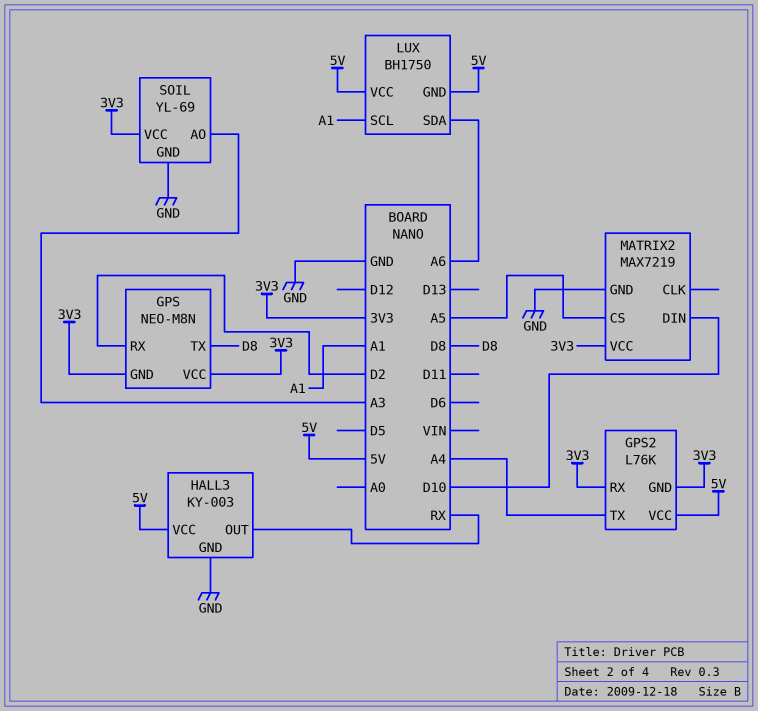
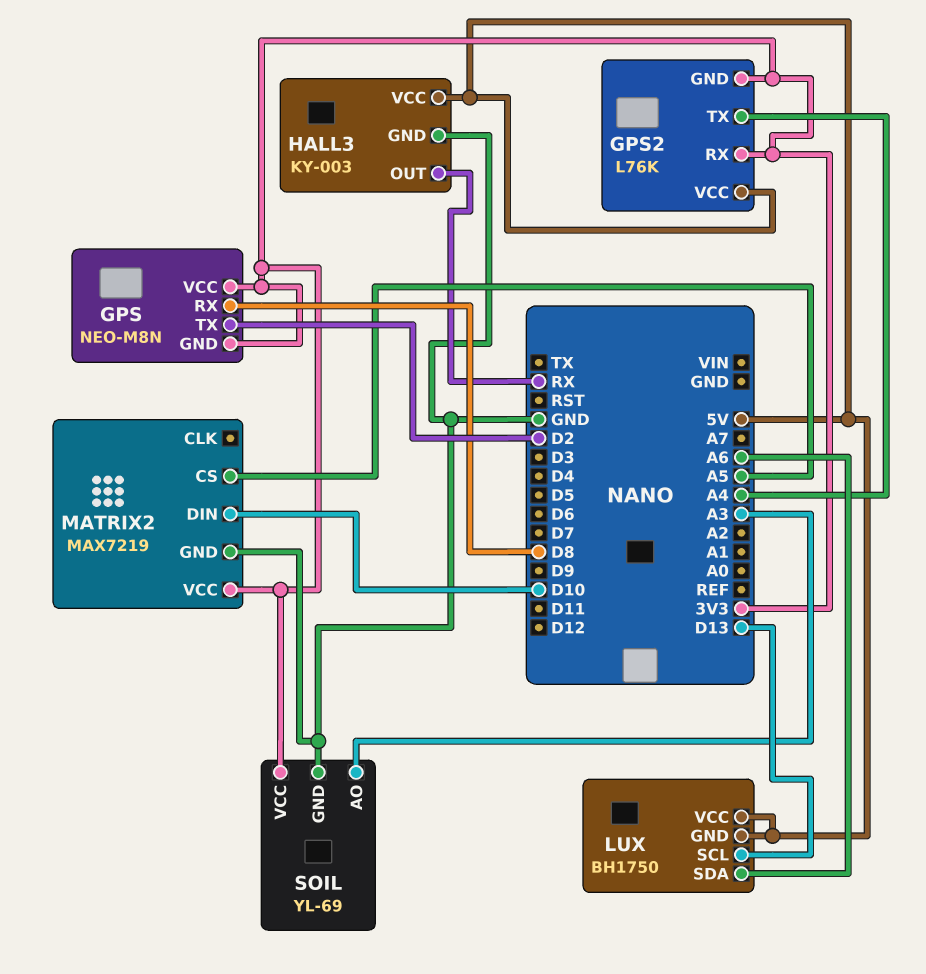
GPS pin RX: D2 -> D8
GPS pin TX: D8 -> D2
LUX pin SCL: A1 -> D13

